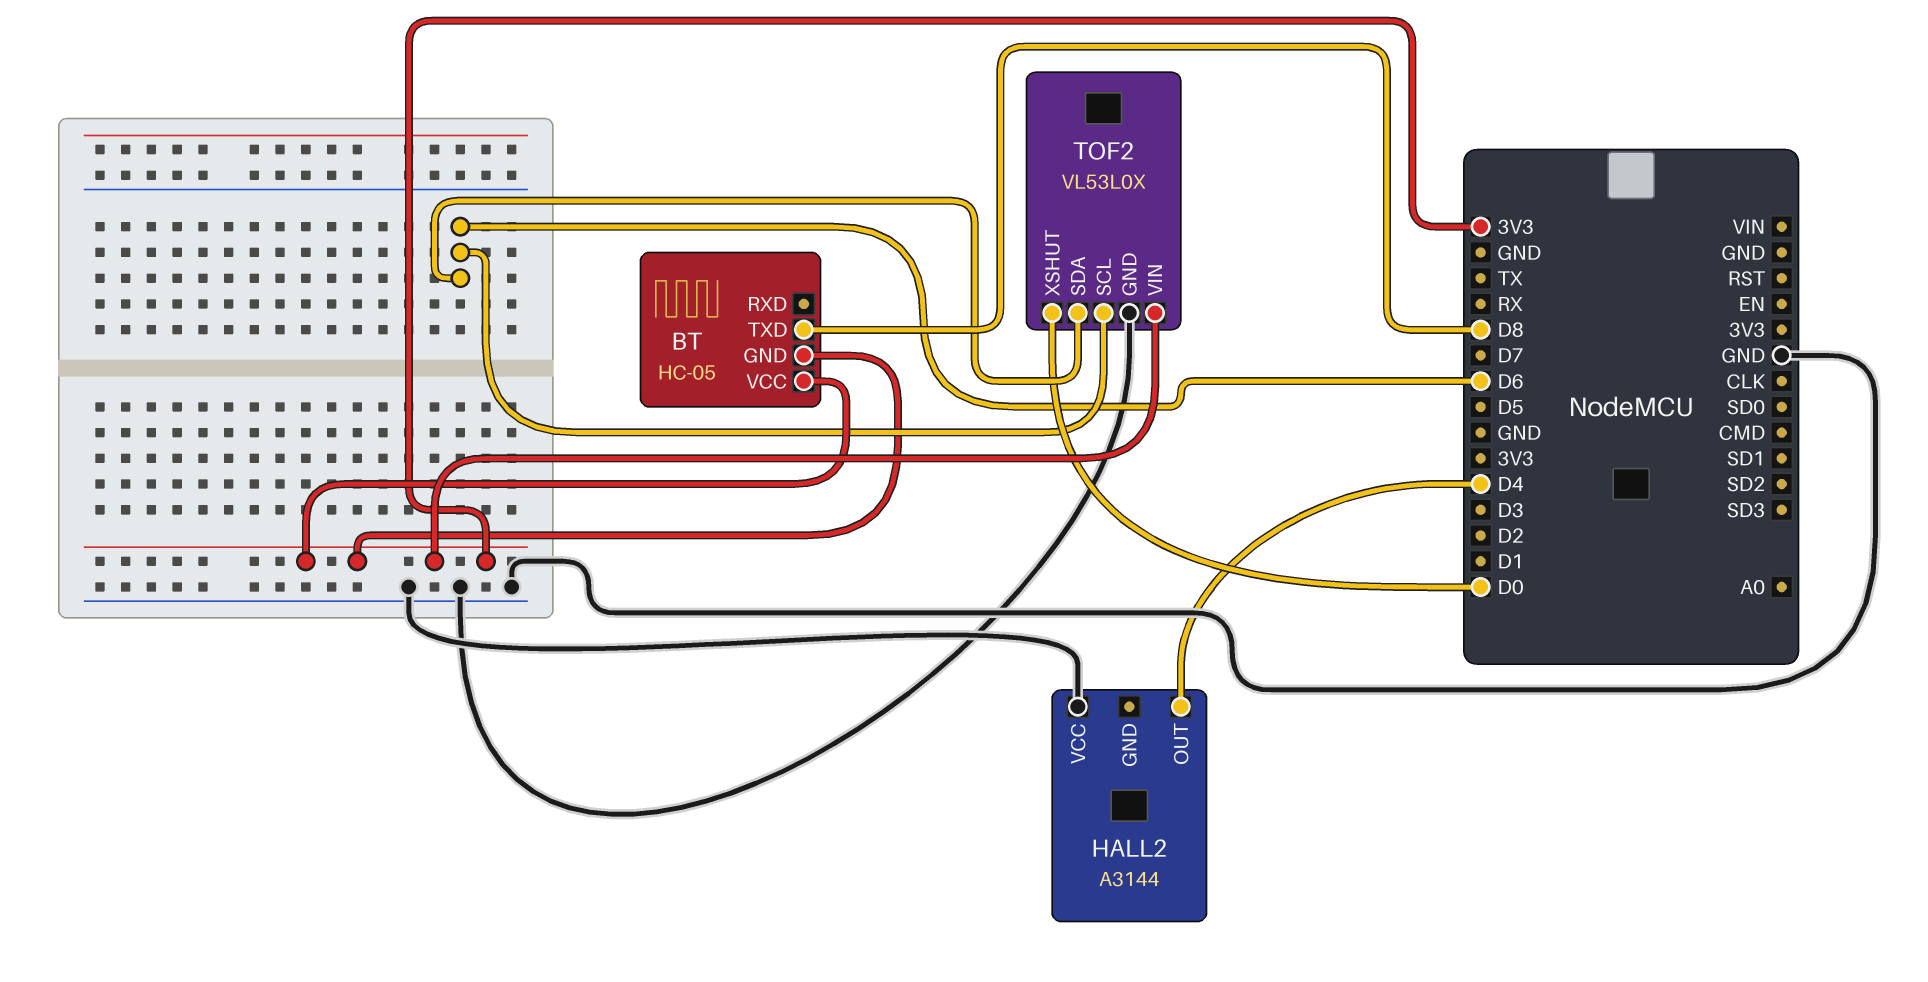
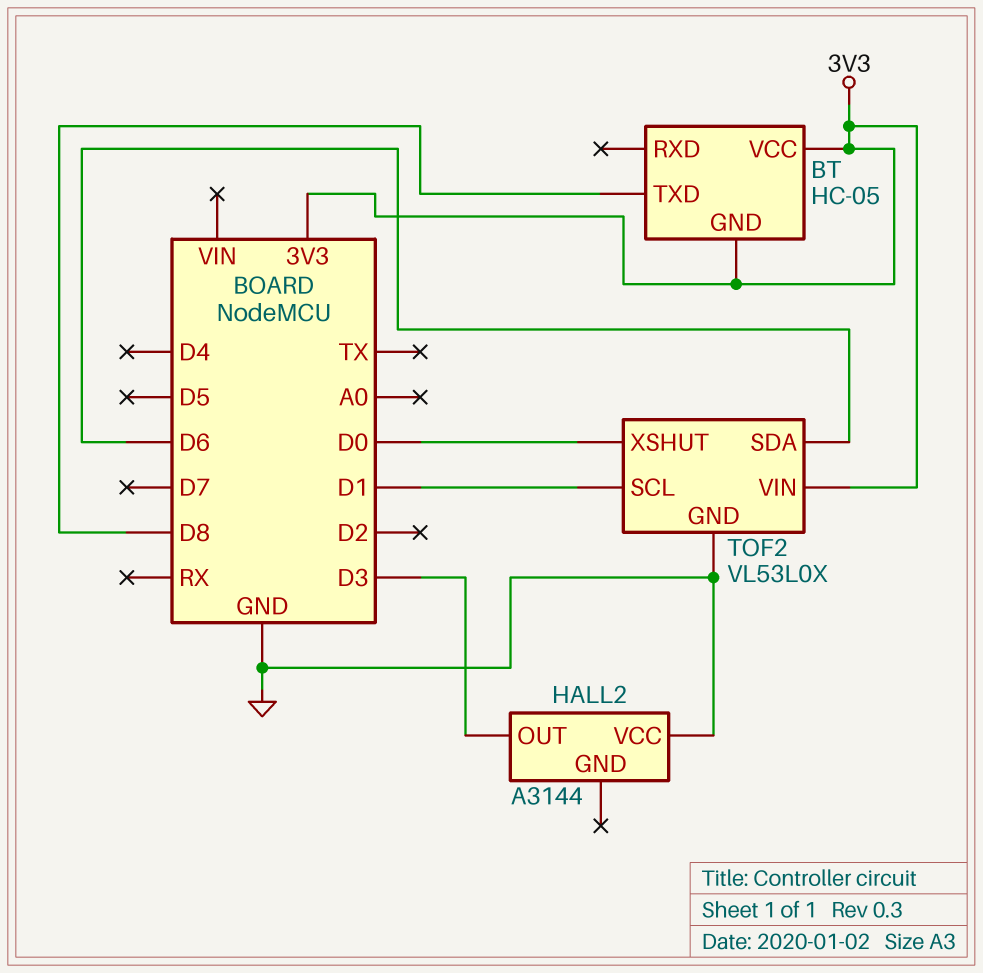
HALL2 pin OUT: D4 -> D3
TOF2 pin SCL: D6 -> D1

